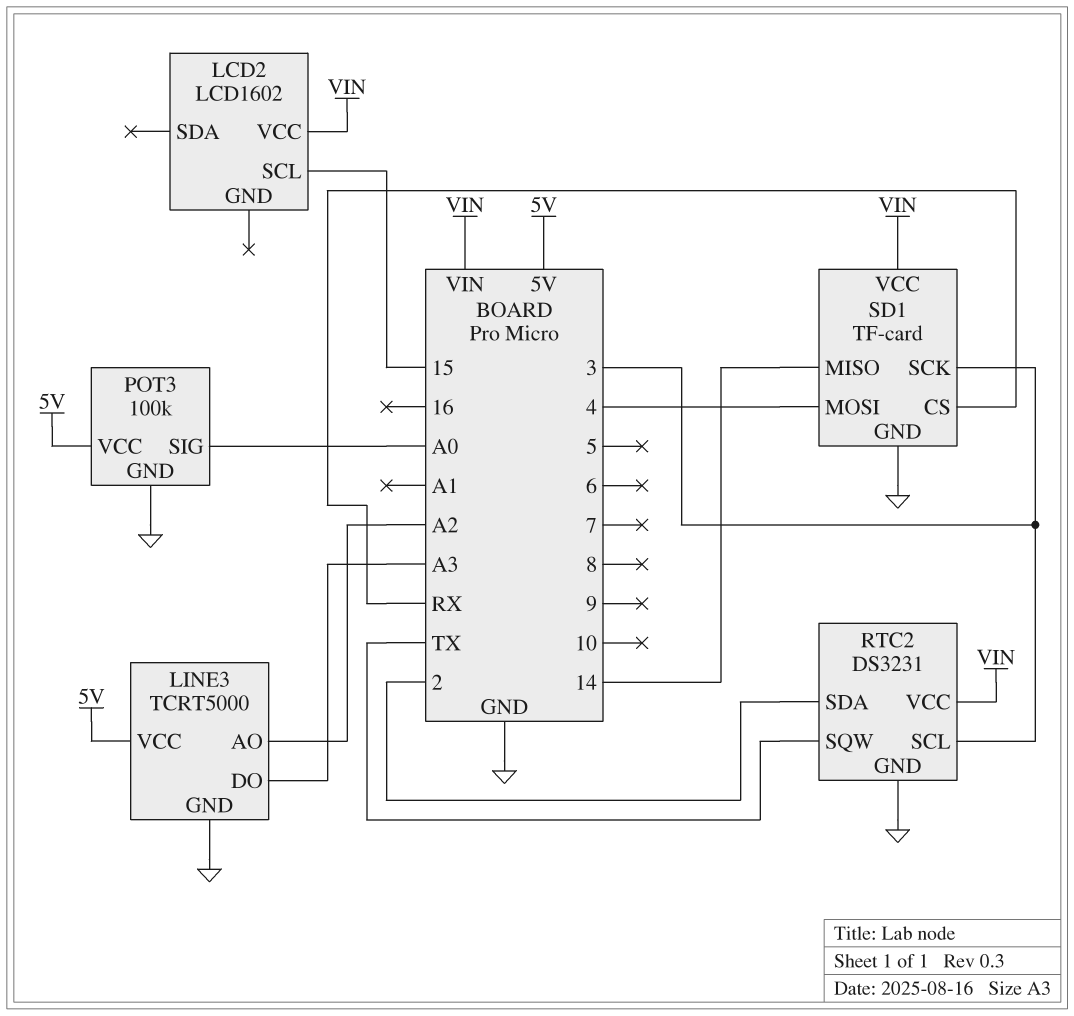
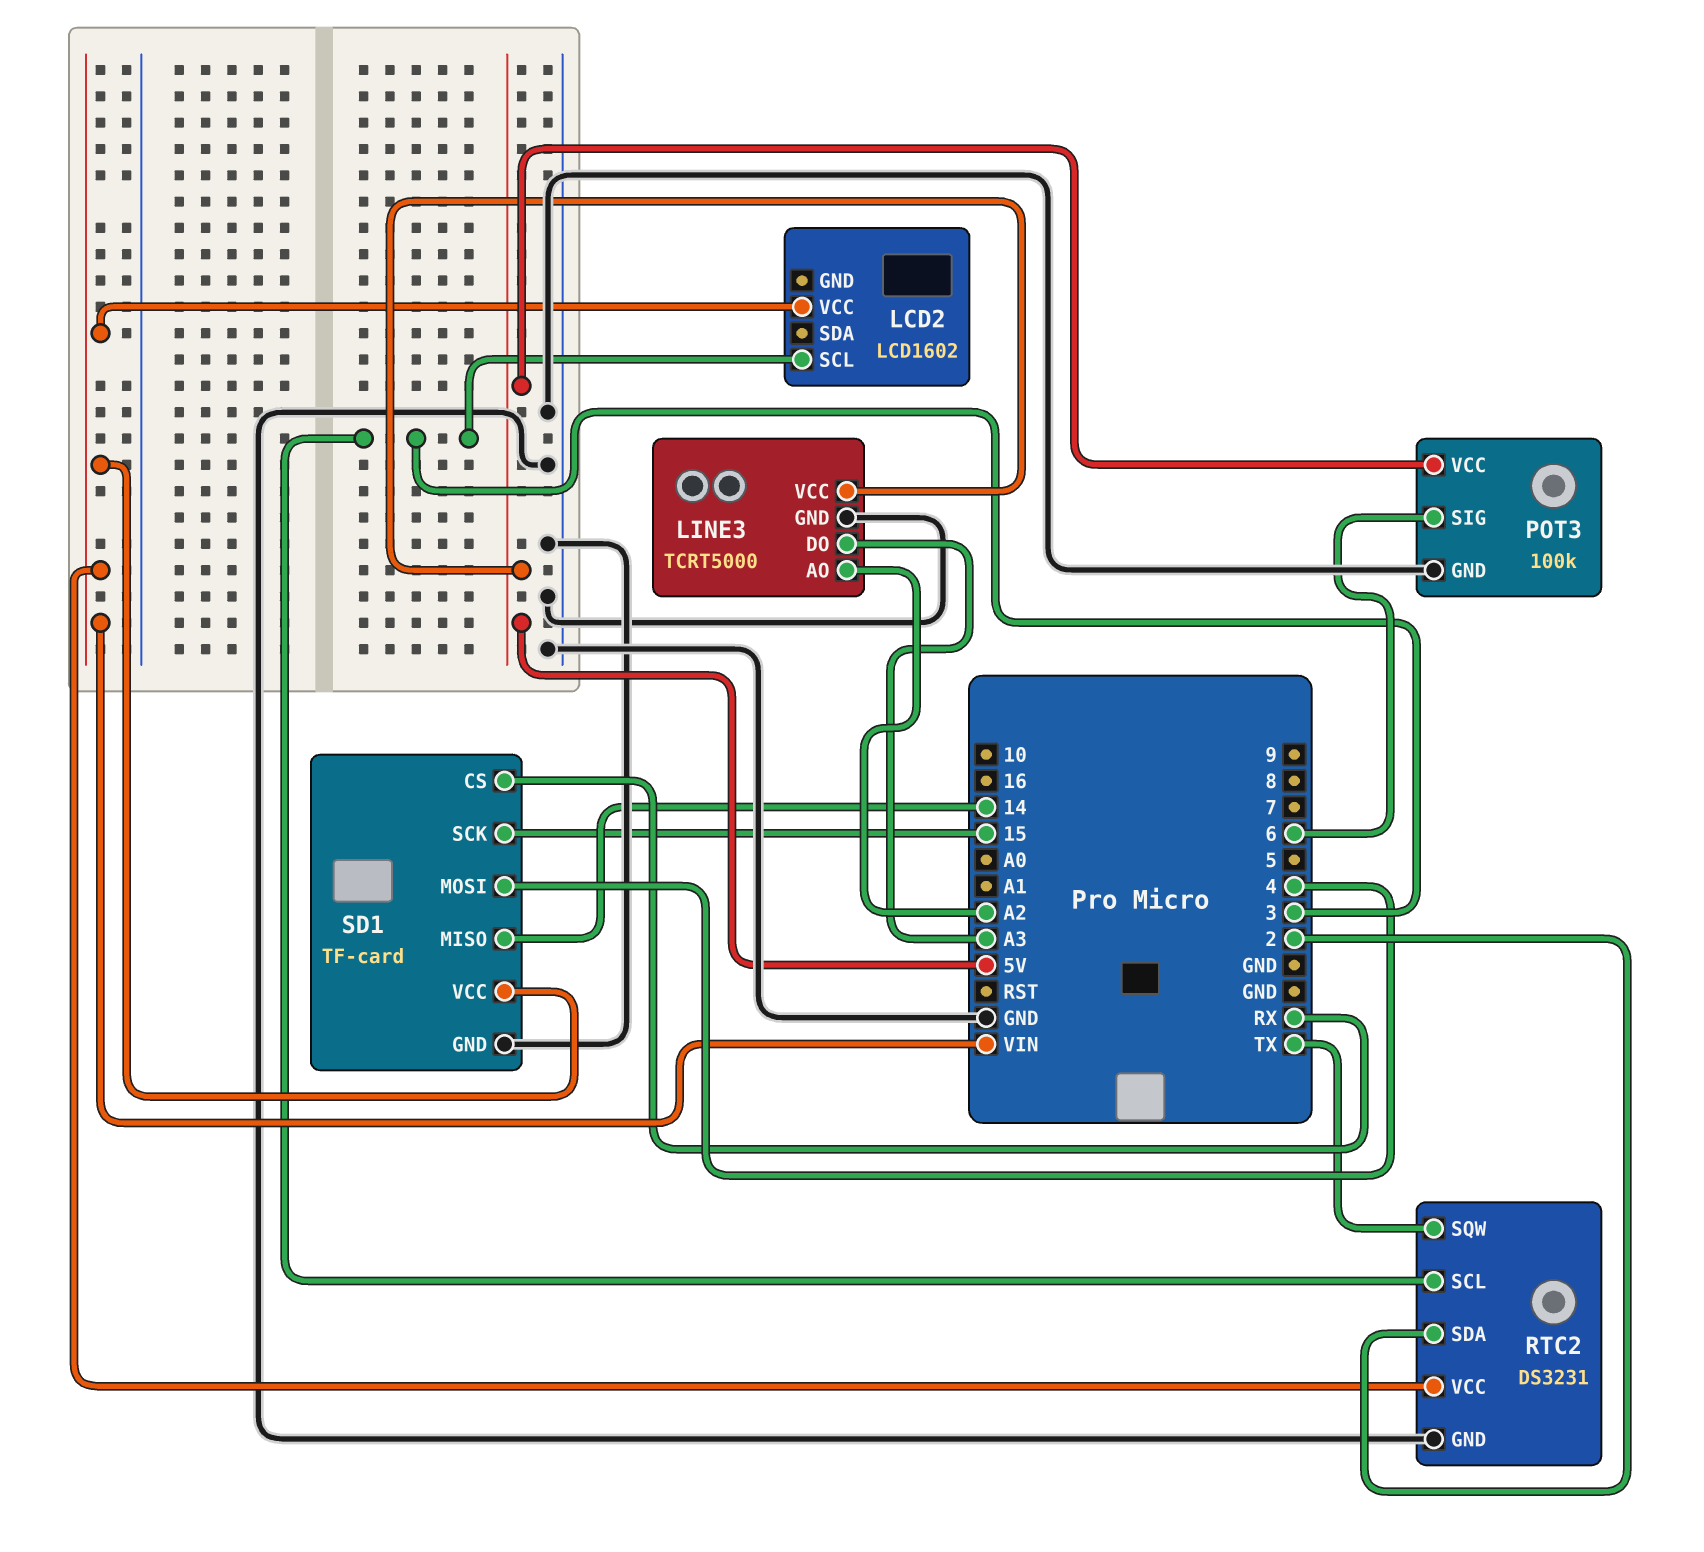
LCD2 pin SCL: 15 -> 3
POT3 pin SIG: A0 -> 6
SD1 pin SCK: 3 -> 15

